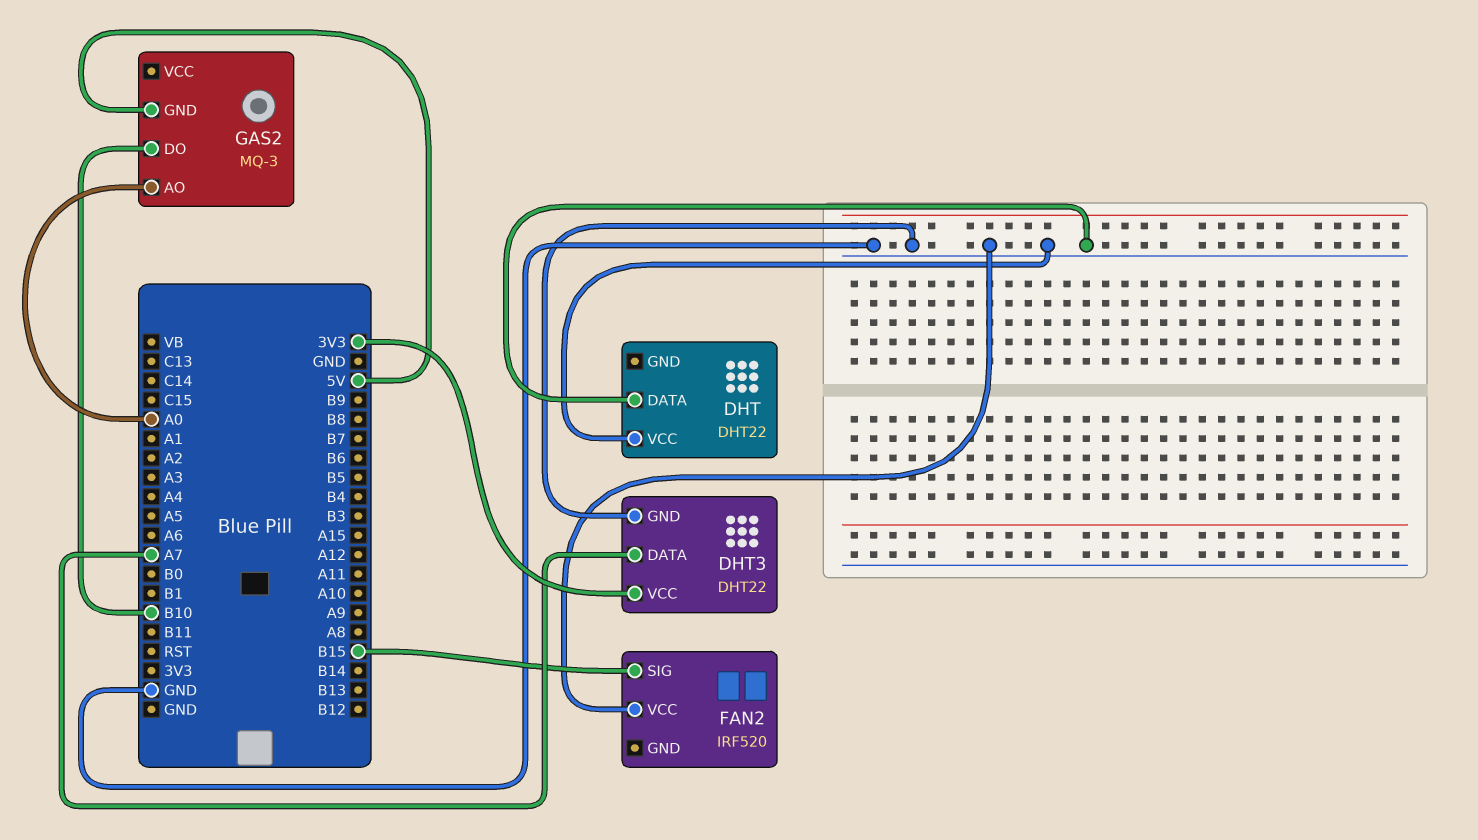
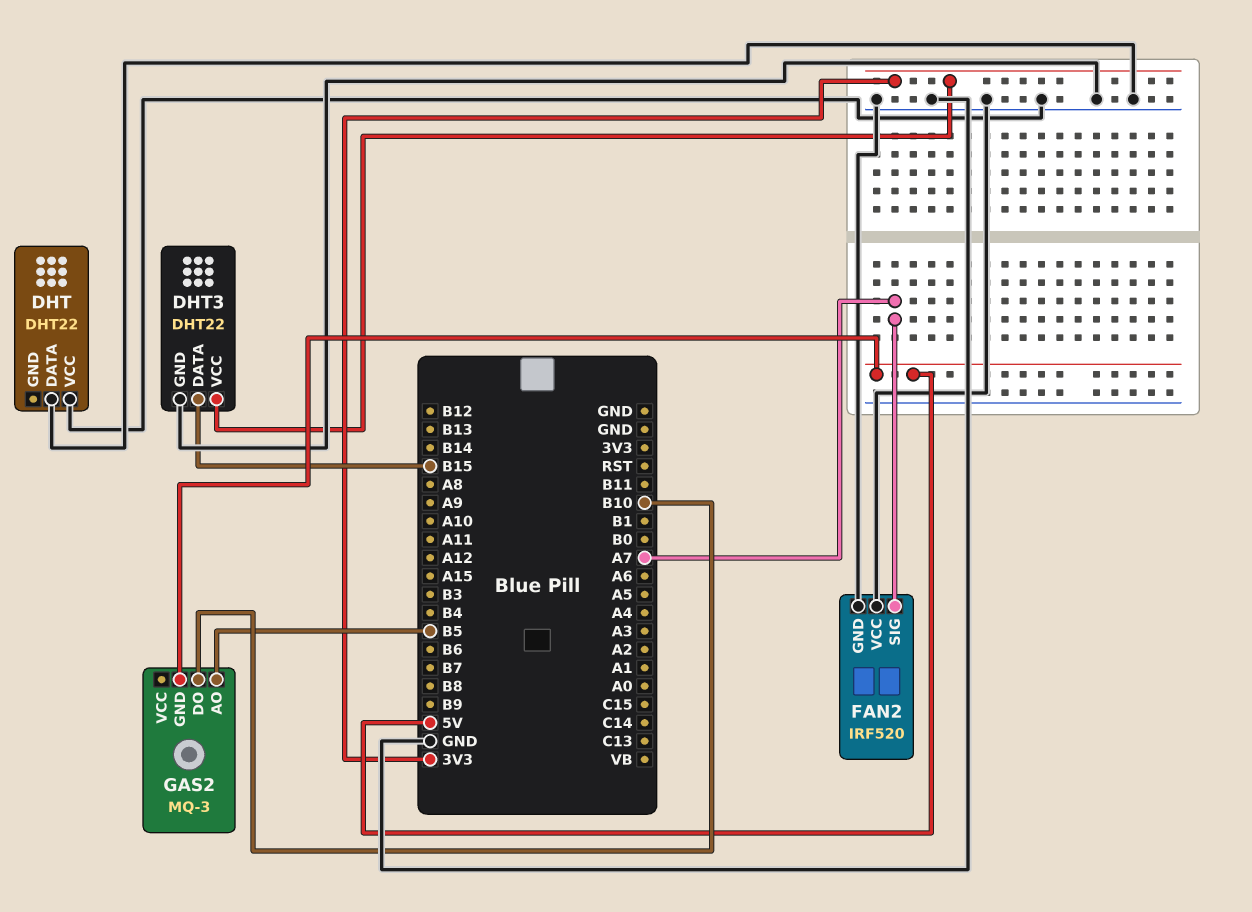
DHT3 pin DATA: A7 -> B15
FAN2 pin GND: none -> GND
FAN2 pin SIG: B15 -> A7
GAS2 pin AO: A0 -> B5

